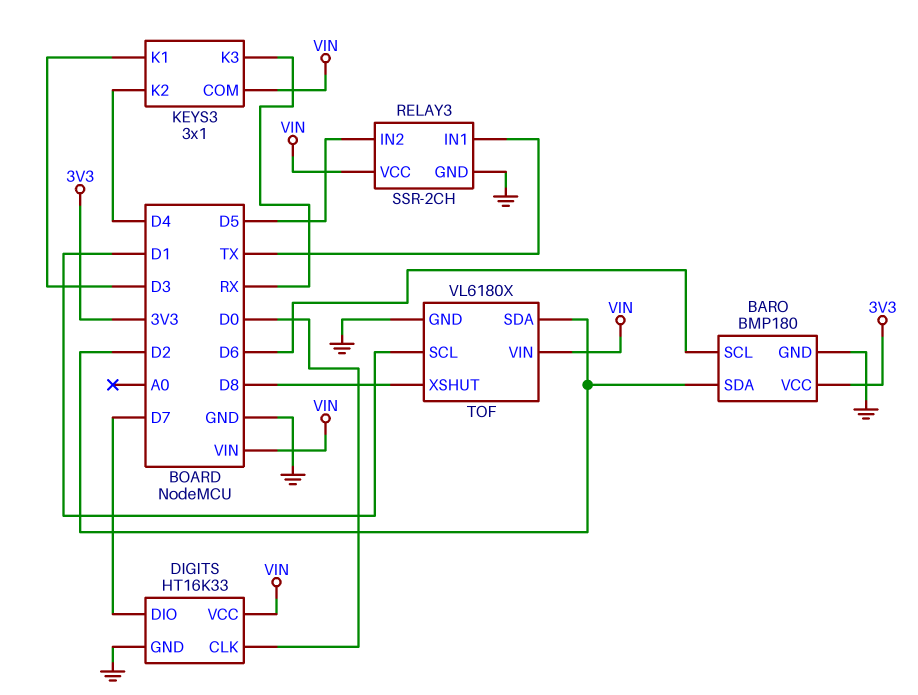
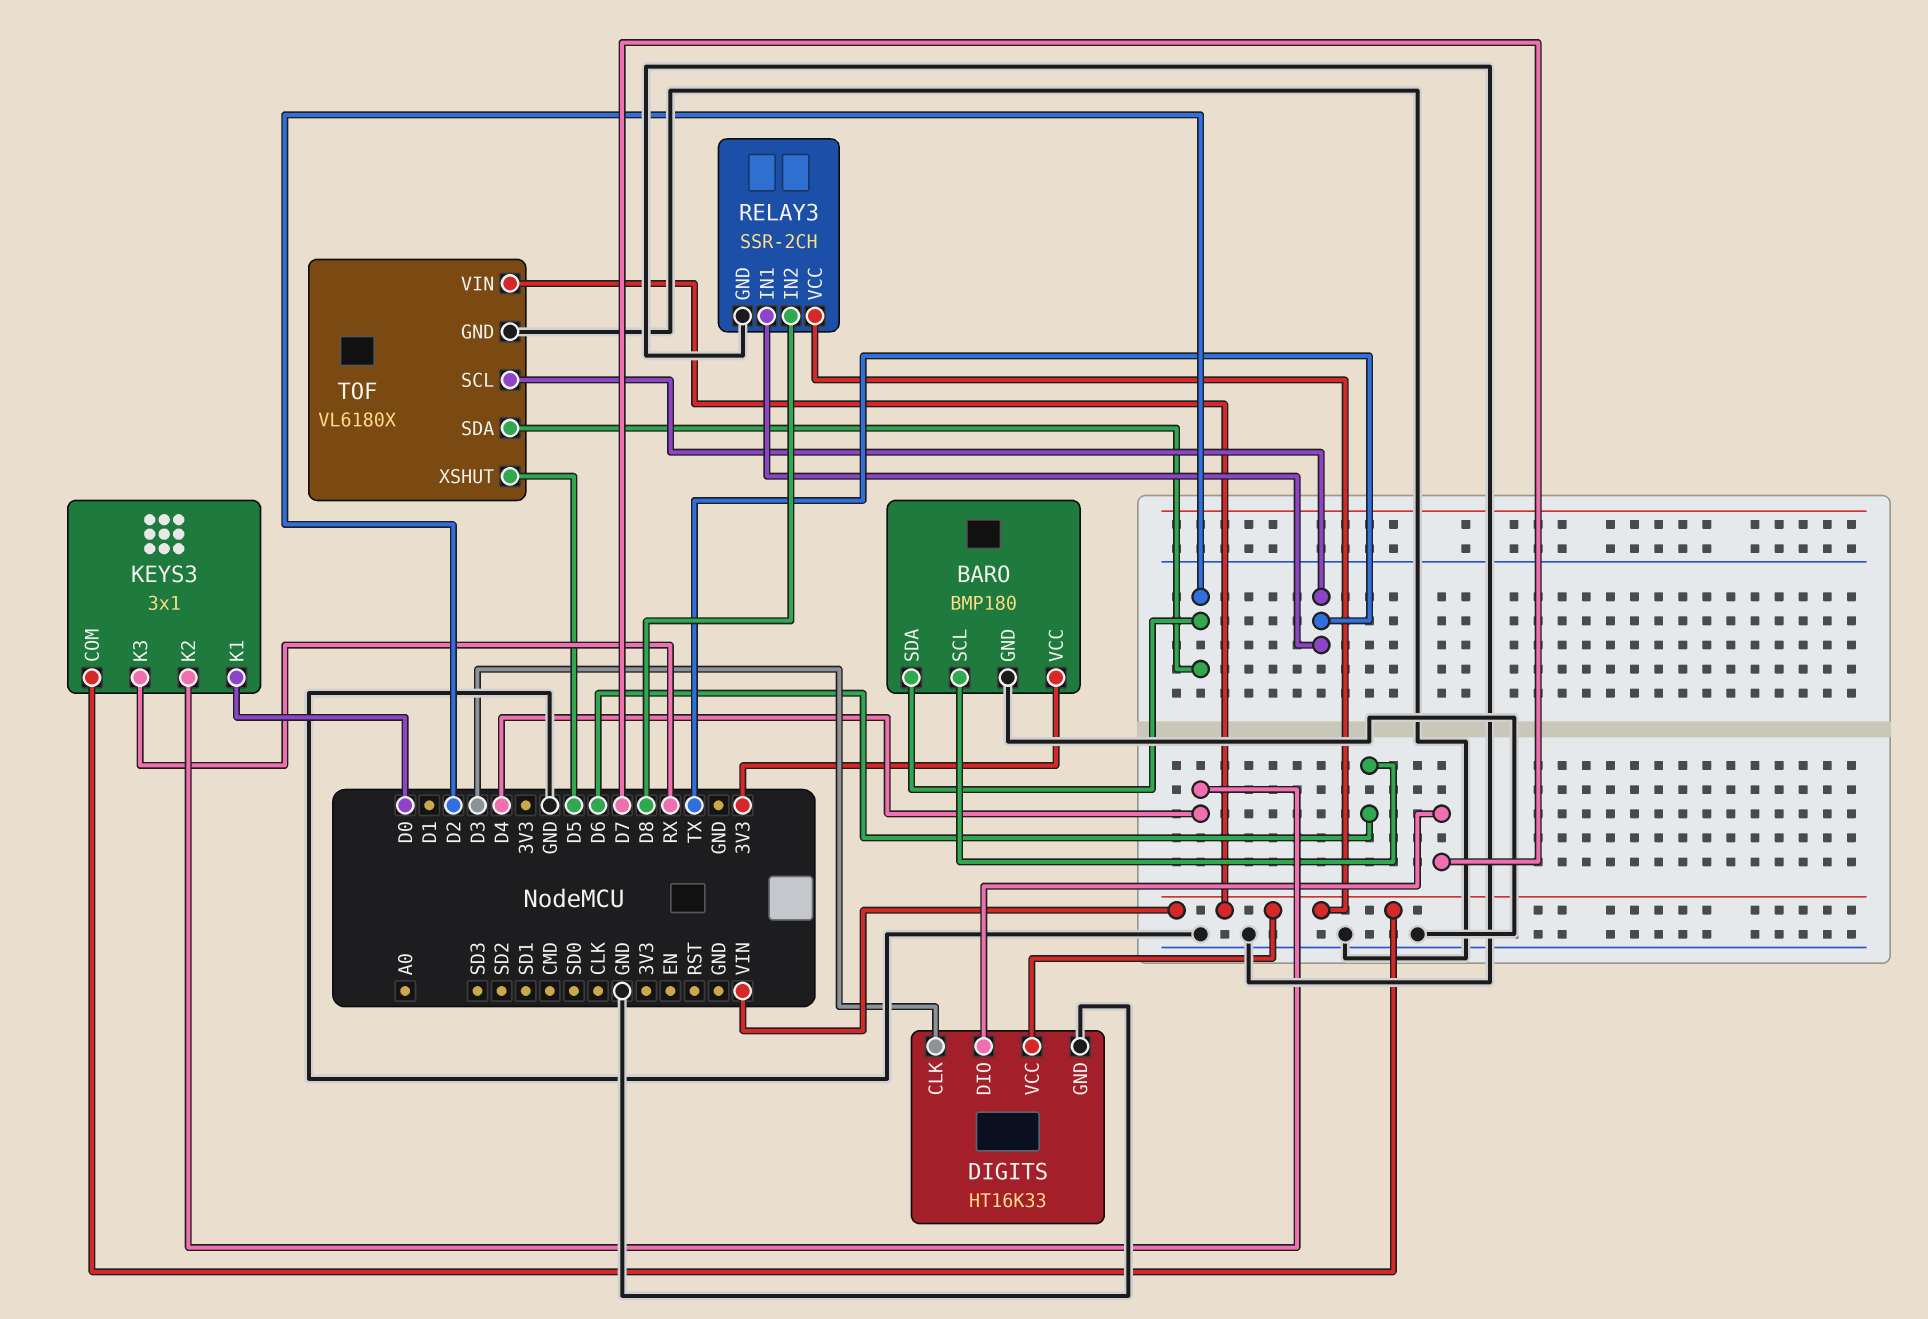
DIGITS pin CLK: D0 -> D3
KEYS3 pin K1: D3 -> D0
RELAY3 pin IN2: D5 -> D8
TOF pin SCL: D1 -> TX
TOF pin XSHUT: D8 -> D5

